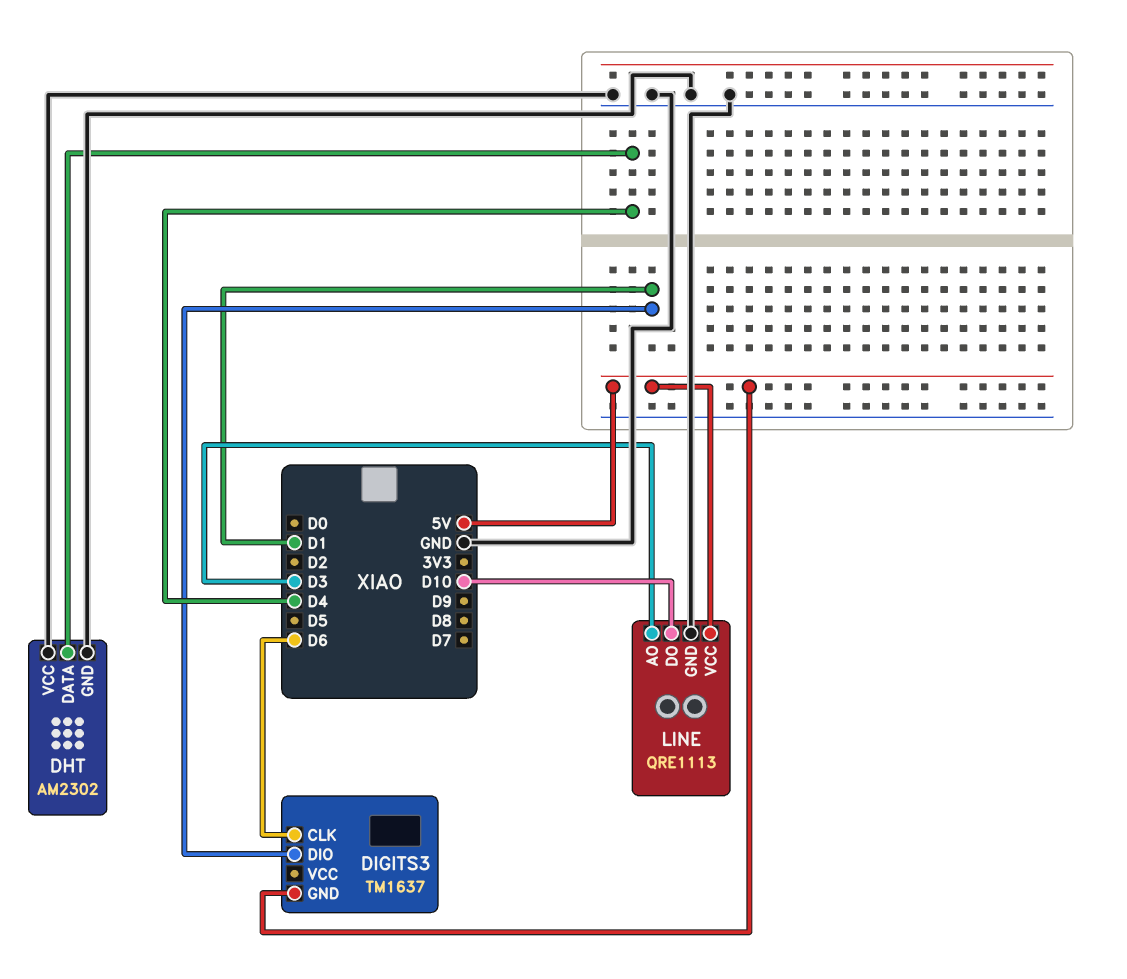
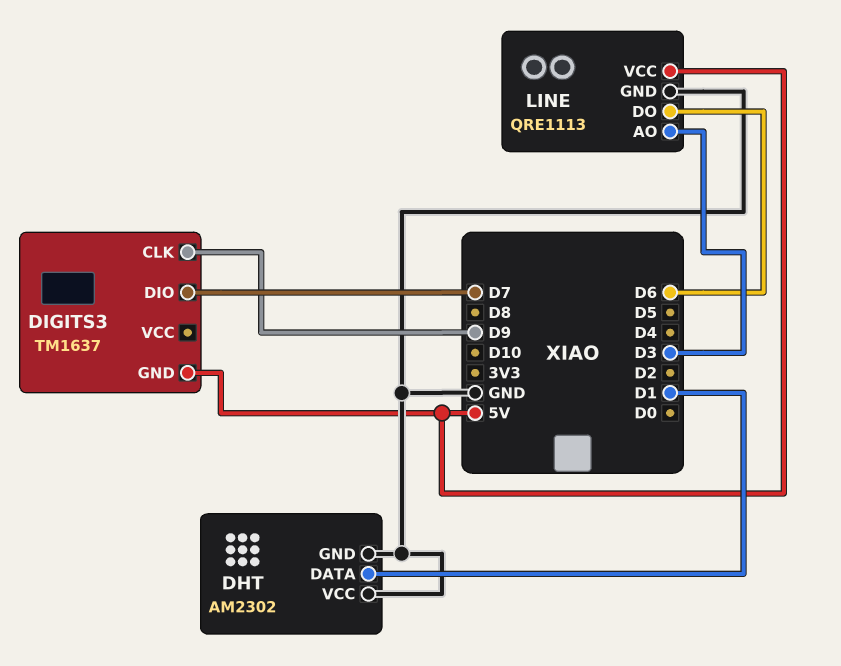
DHT pin DATA: D4 -> D1
DIGITS3 pin CLK: D6 -> D9
DIGITS3 pin DIO: D1 -> D7
LINE pin DO: D10 -> D6

